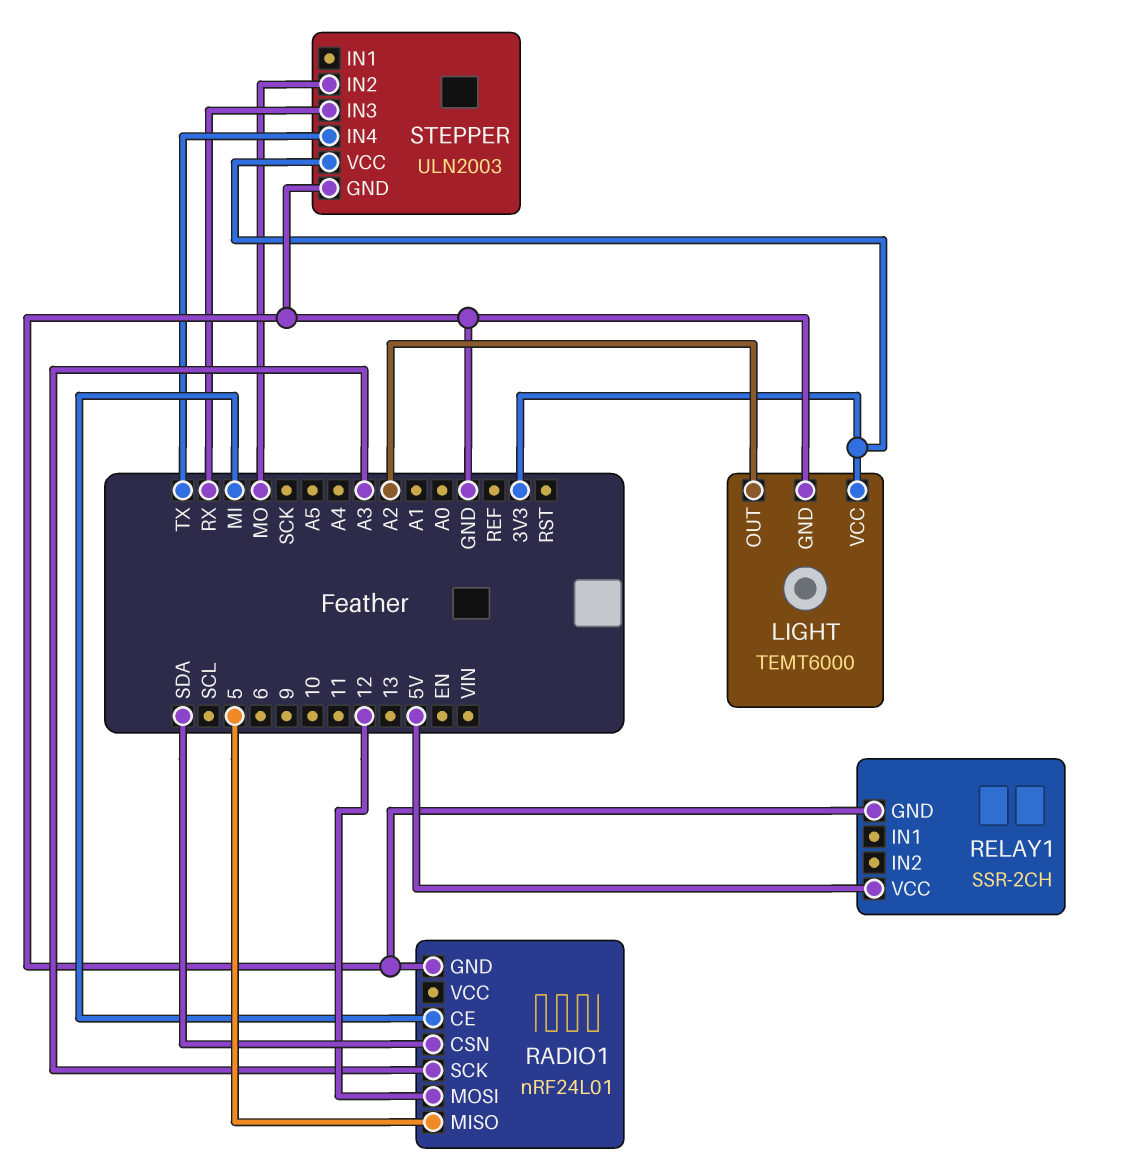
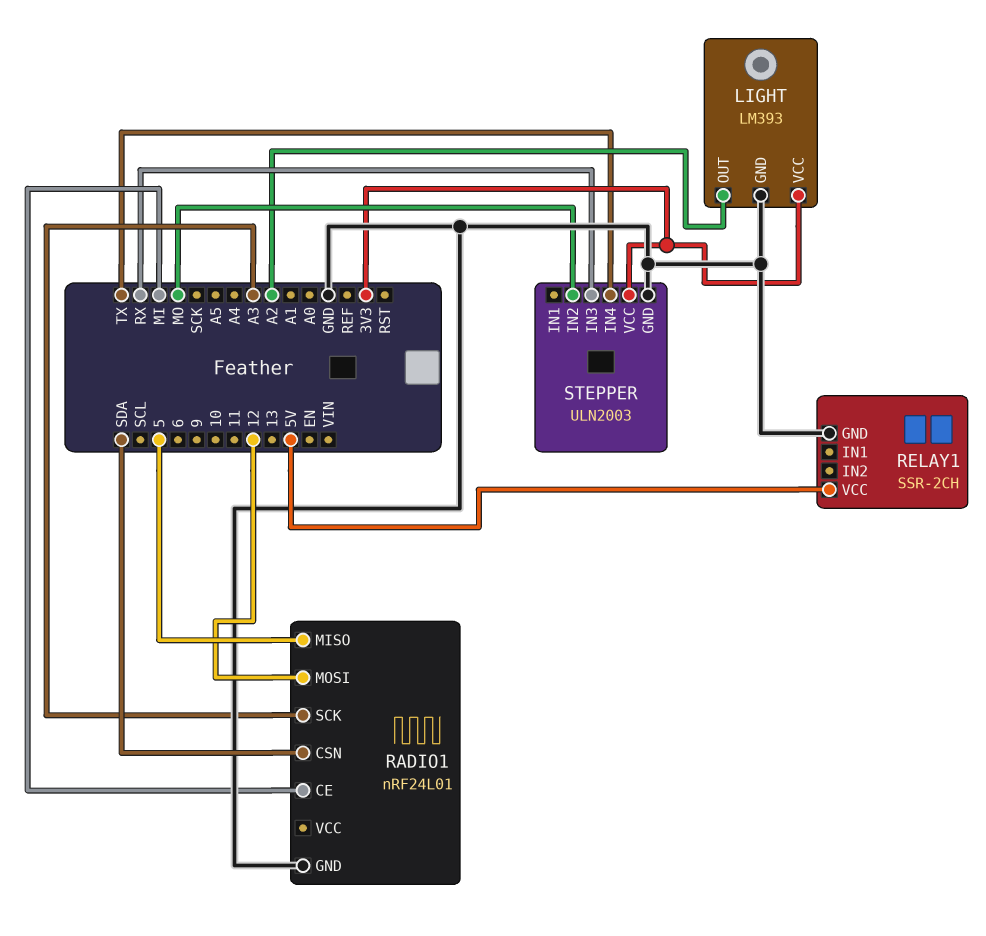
LIGHT: TEMT6000 -> LM393

